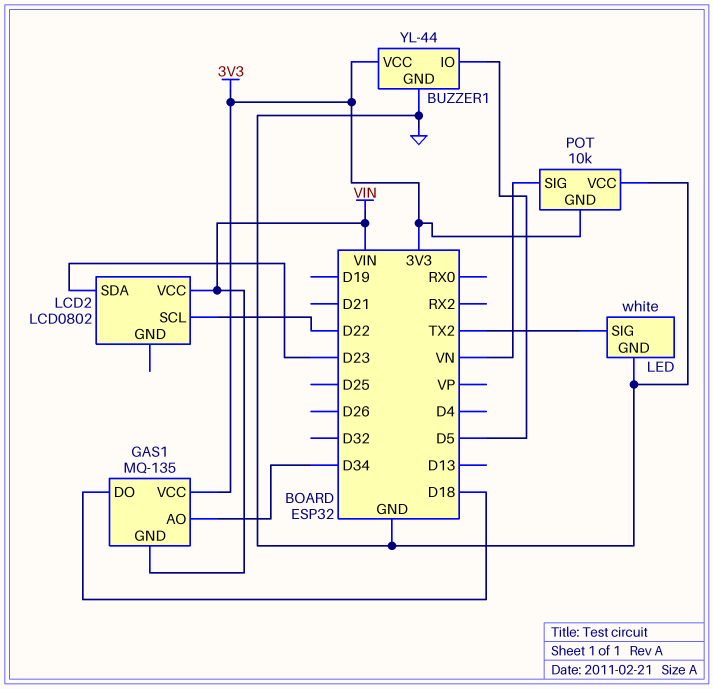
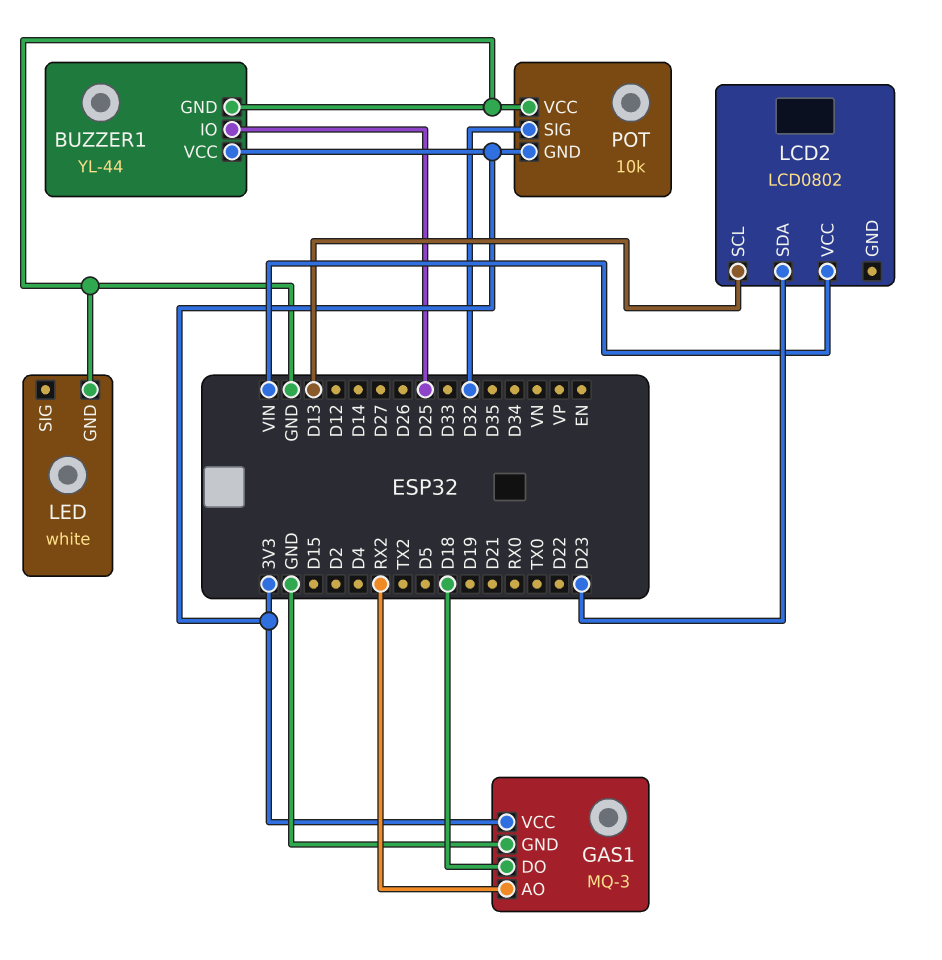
BUZZER1 pin IO: D5 -> D25
GAS1: MQ-135 -> MQ-3
GAS1 pin AO: D34 -> RX2
GAS1 pin GND: VIN -> GND
LCD2 pin SCL: D22 -> D13
LED pin SIG: TX2 -> none
POT pin SIG: VN -> D32

